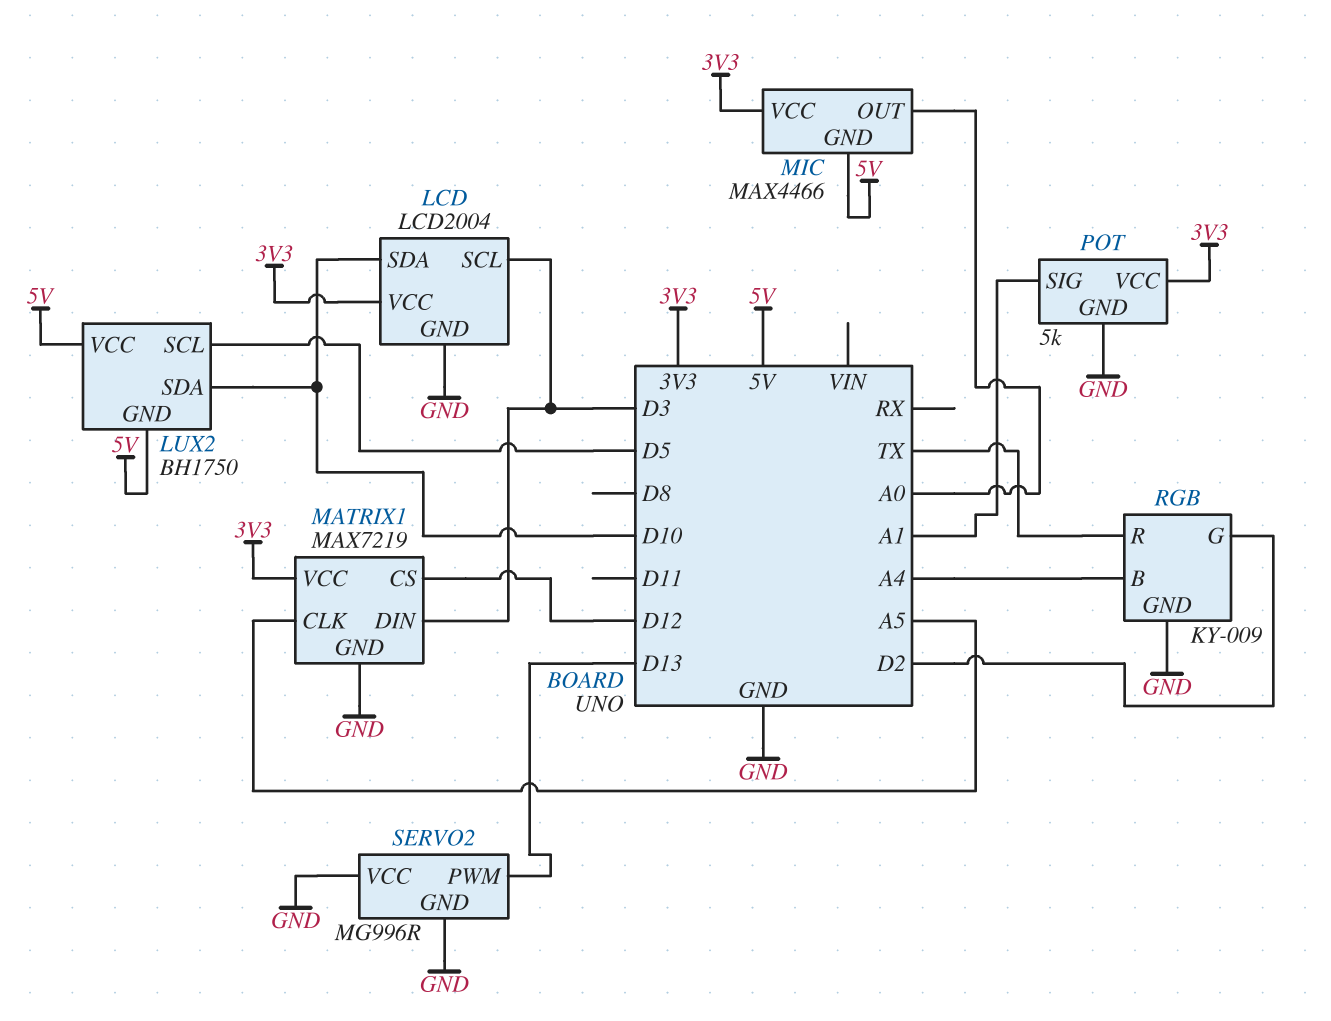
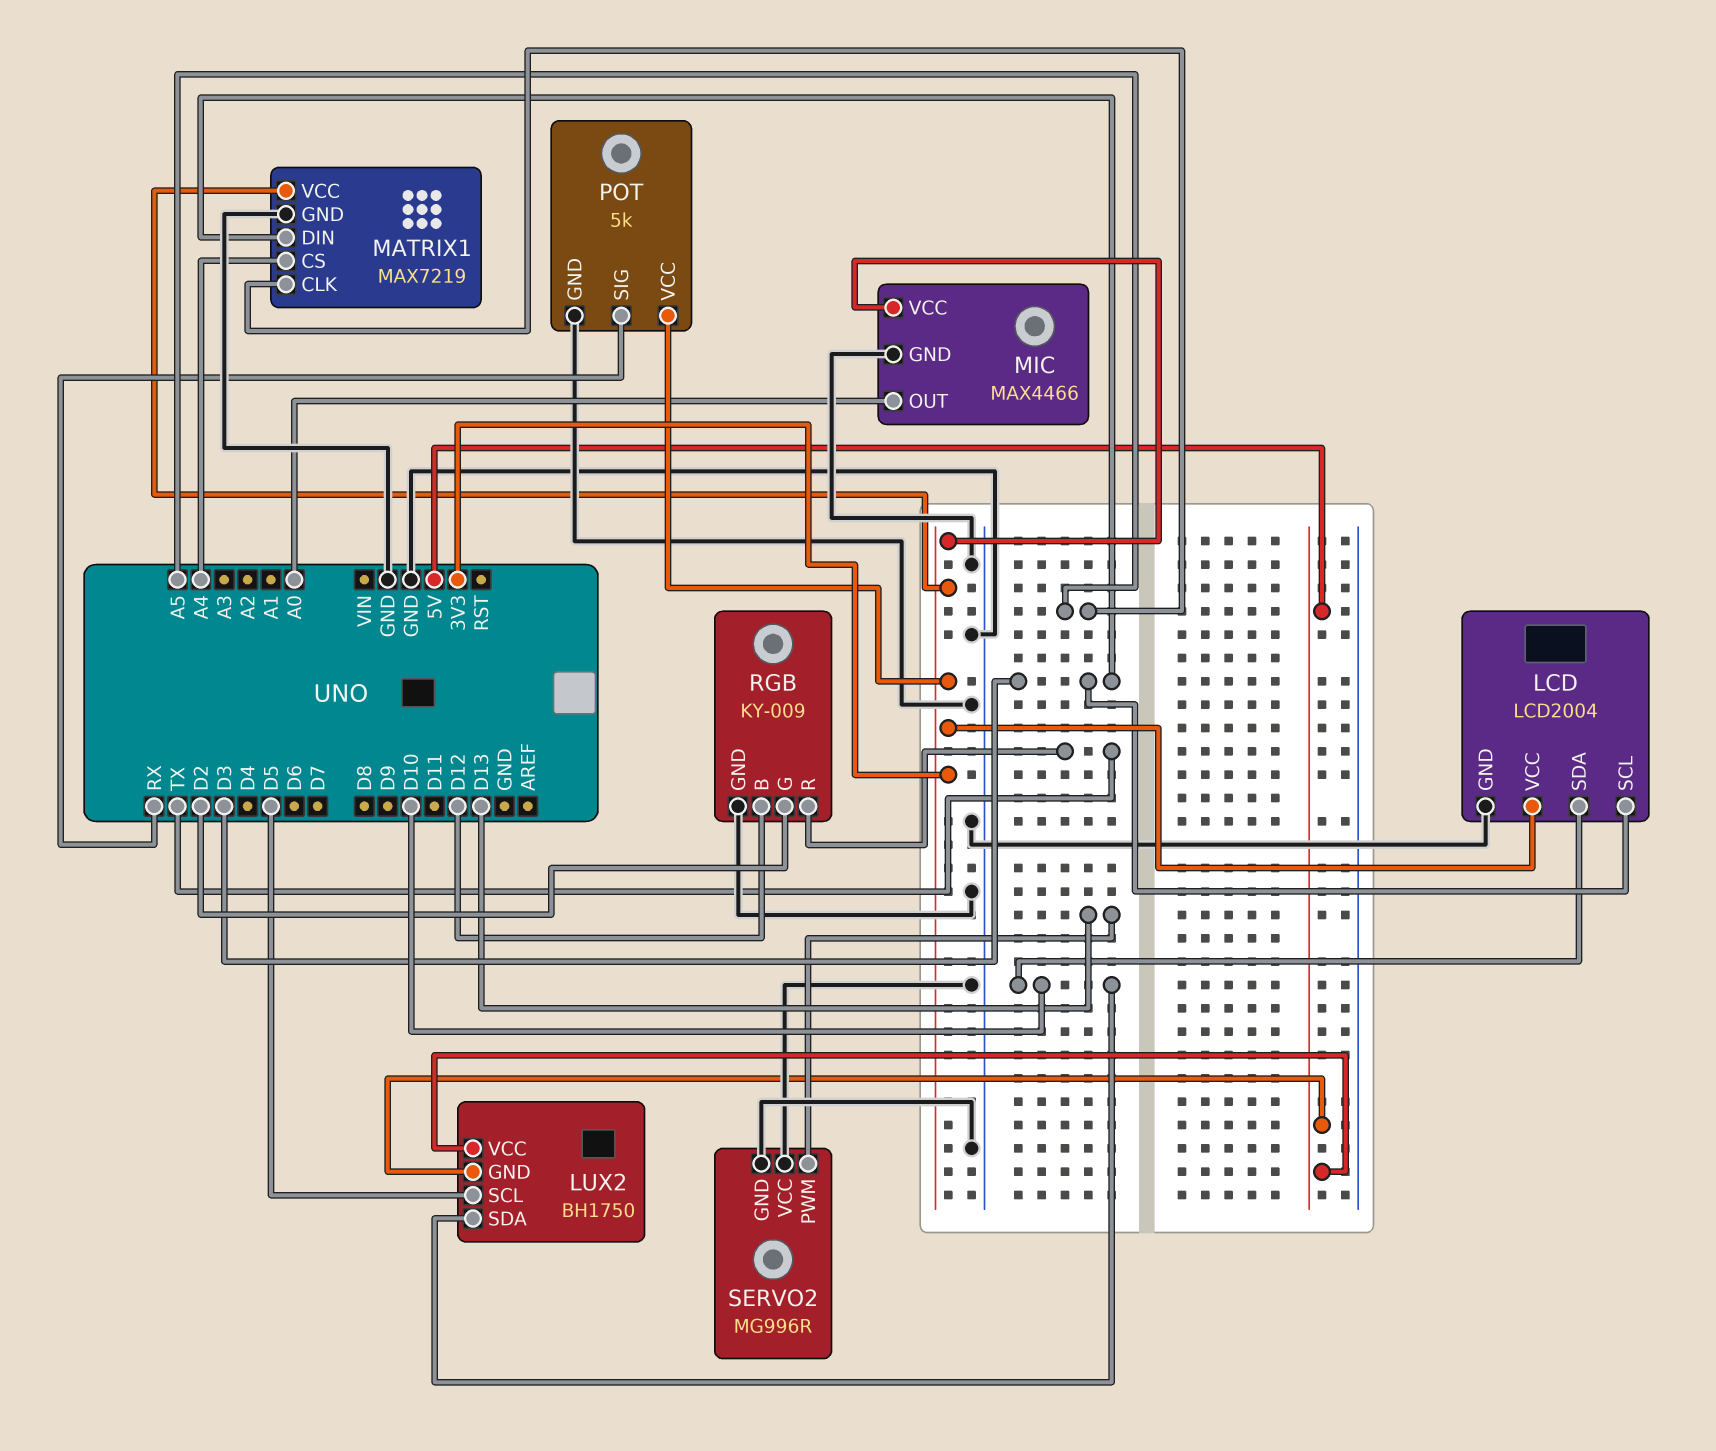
MATRIX1 pin CS: D12 -> A4
MIC pin GND: 5V -> GND
POT pin SIG: A1 -> RX
RGB pin B: A4 -> D12

